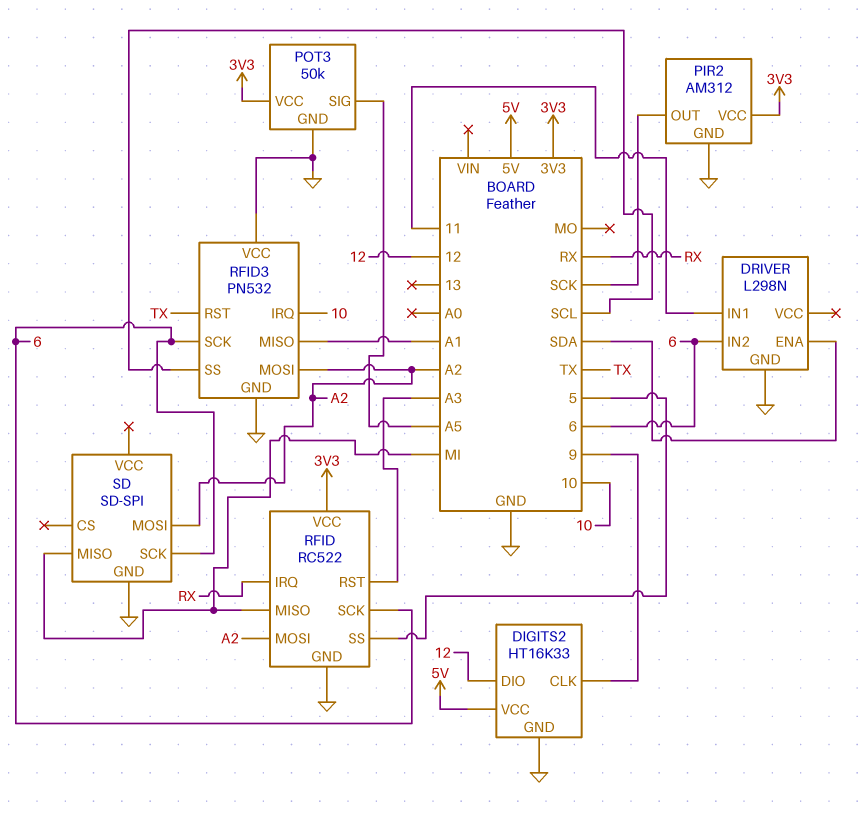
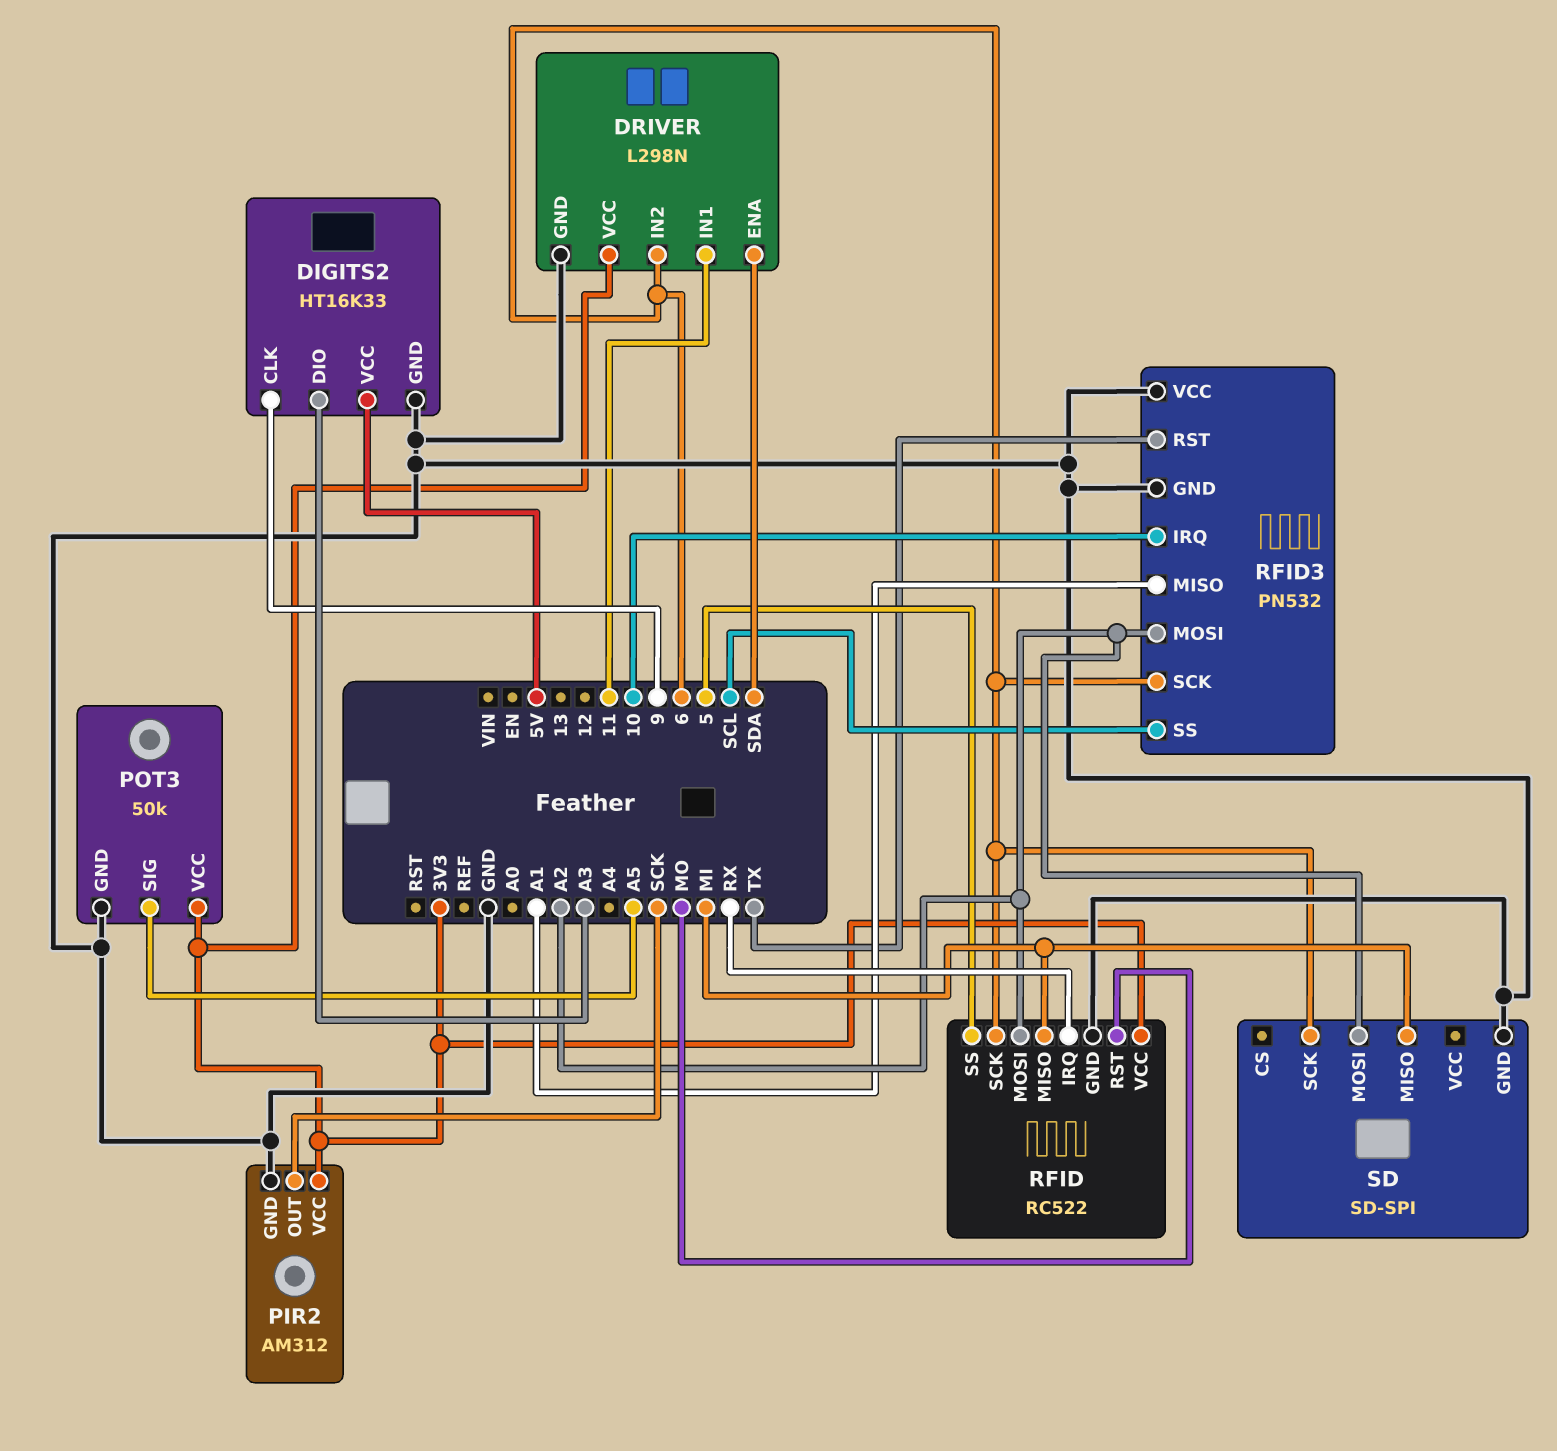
DIGITS2 pin DIO: 12 -> A3
DRIVER pin VCC: none -> 3V3
RFID pin RST: A3 -> MO

